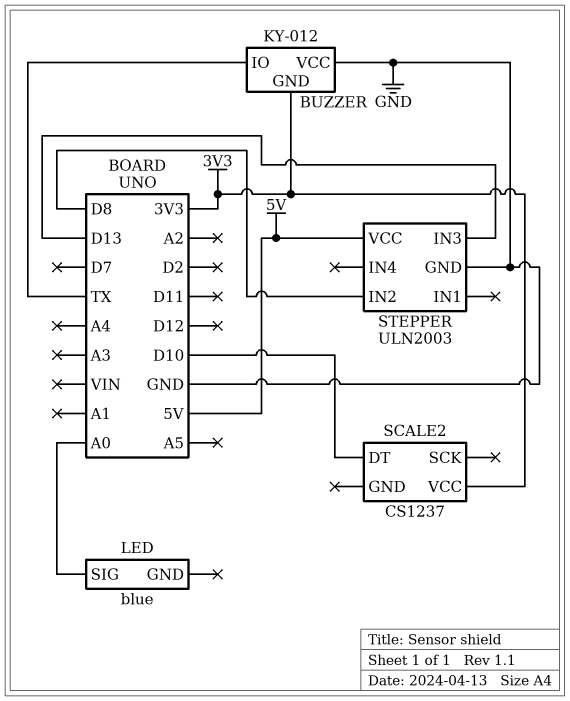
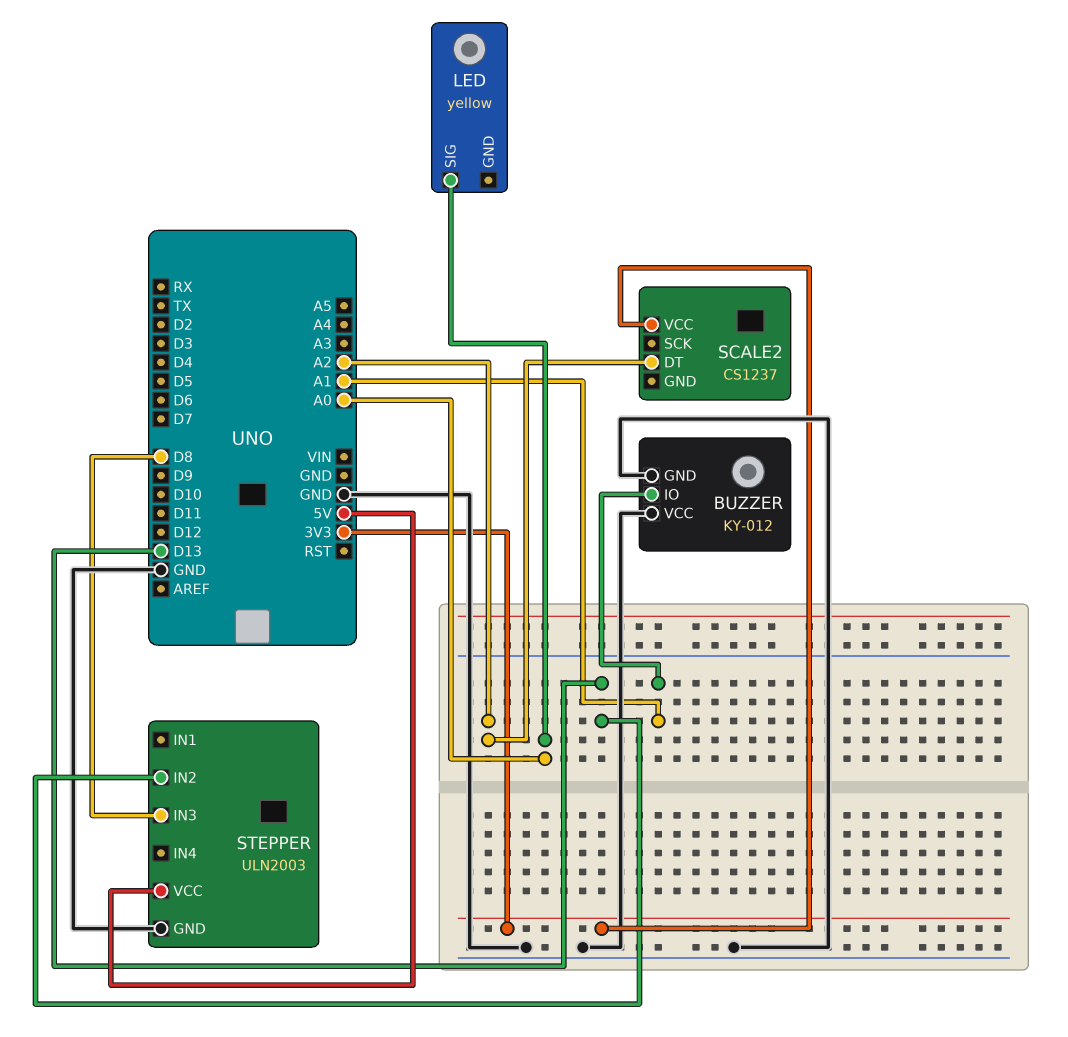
BUZZER pin GND: 3V3 -> GND
BUZZER pin IO: TX -> A1
LED: blue -> yellow
SCALE2 pin DT: D10 -> A2
STEPPER pin IN2: D8 -> D13
STEPPER pin IN3: D13 -> D8

